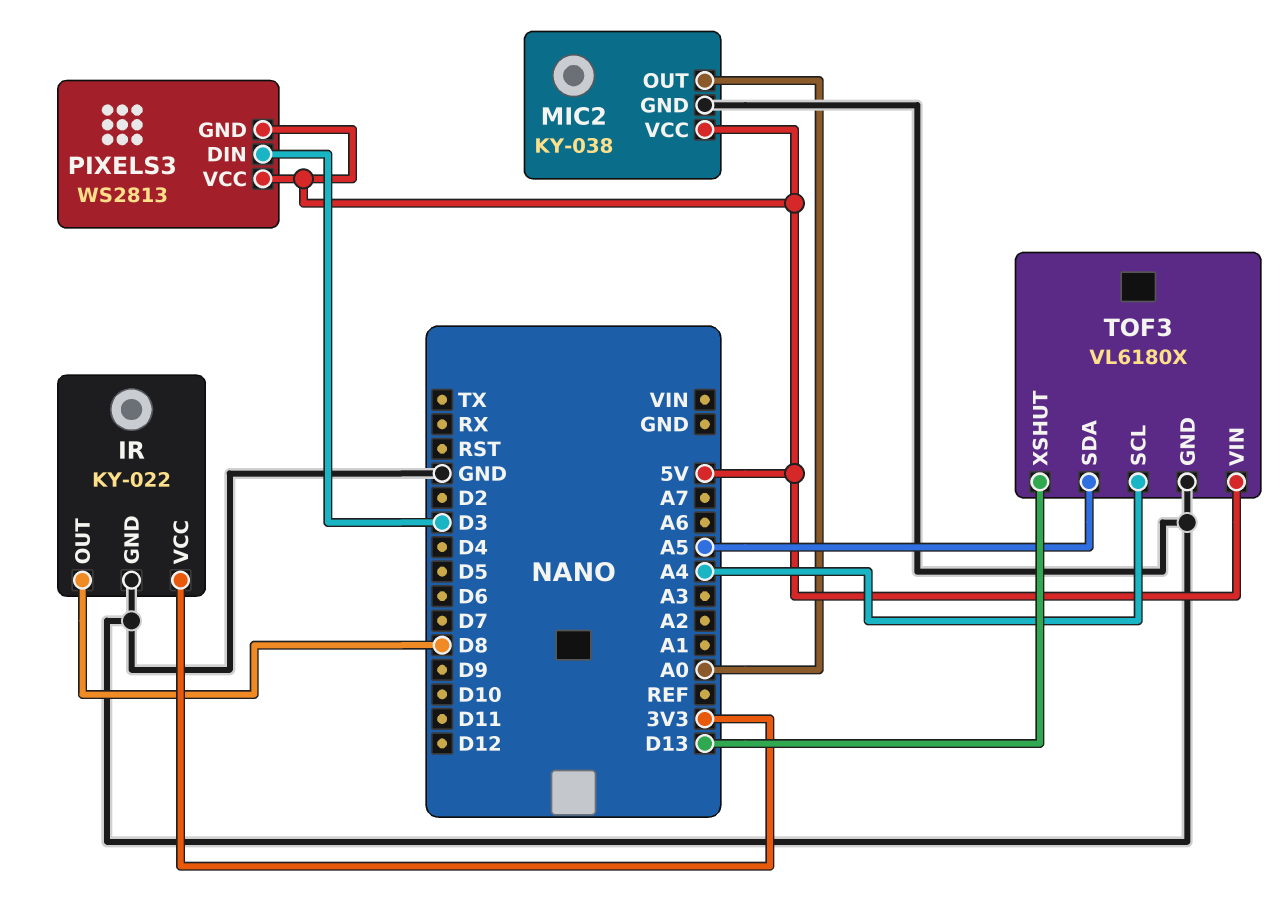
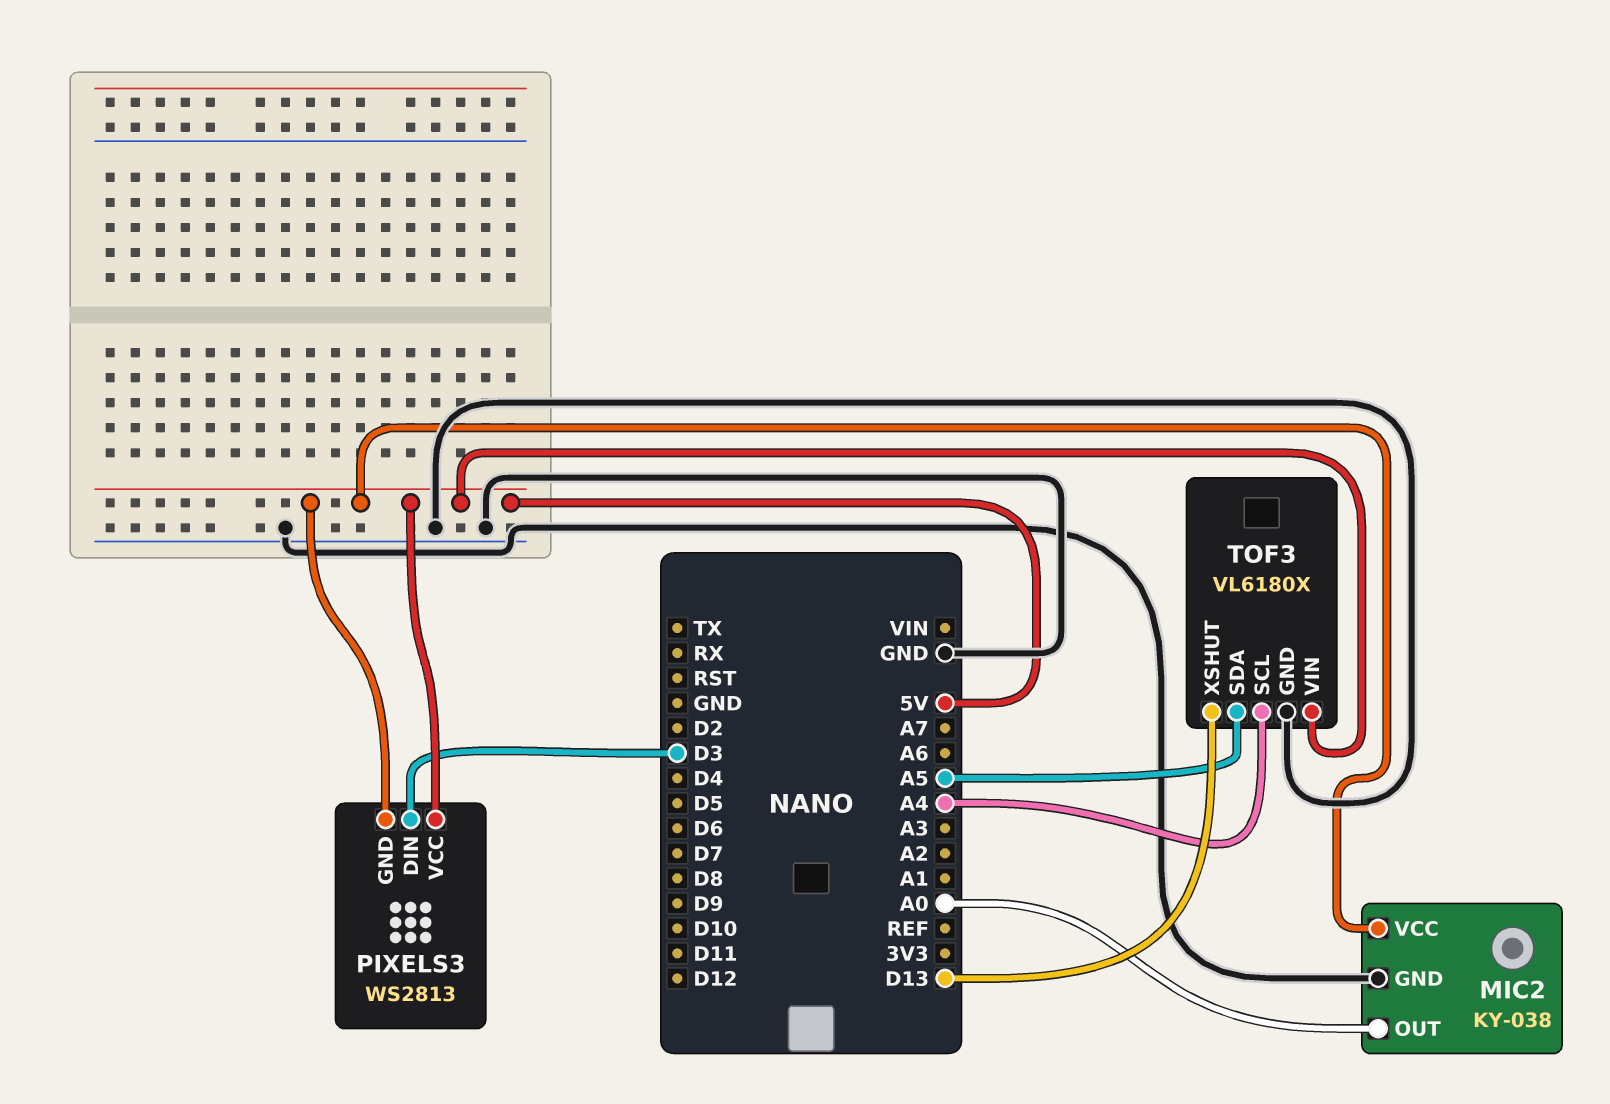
IR: KY-022 -> none
IR pin GND: GND -> none
IR pin OUT: D8 -> none
IR pin VCC: 3V3 -> none

